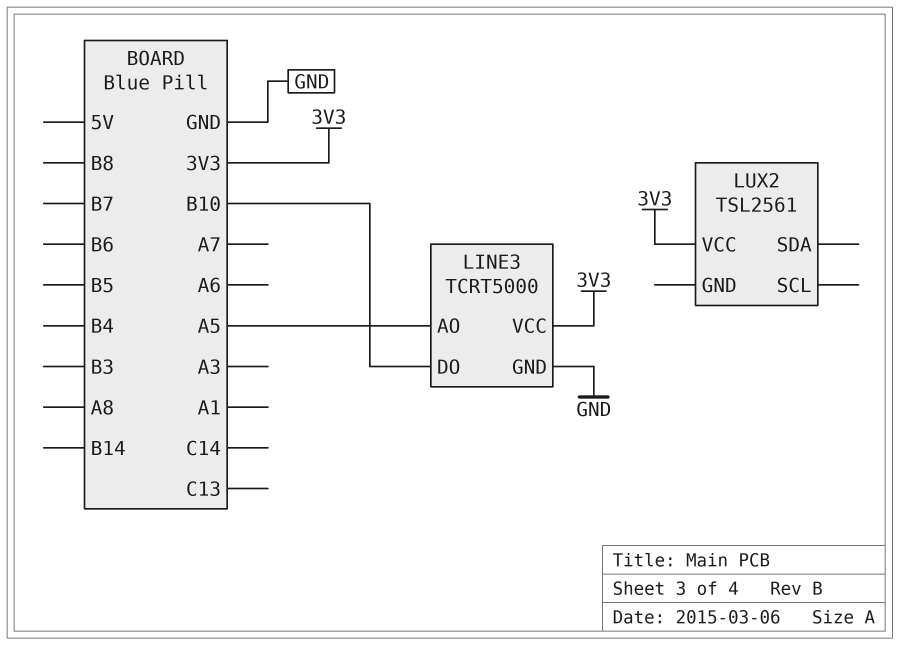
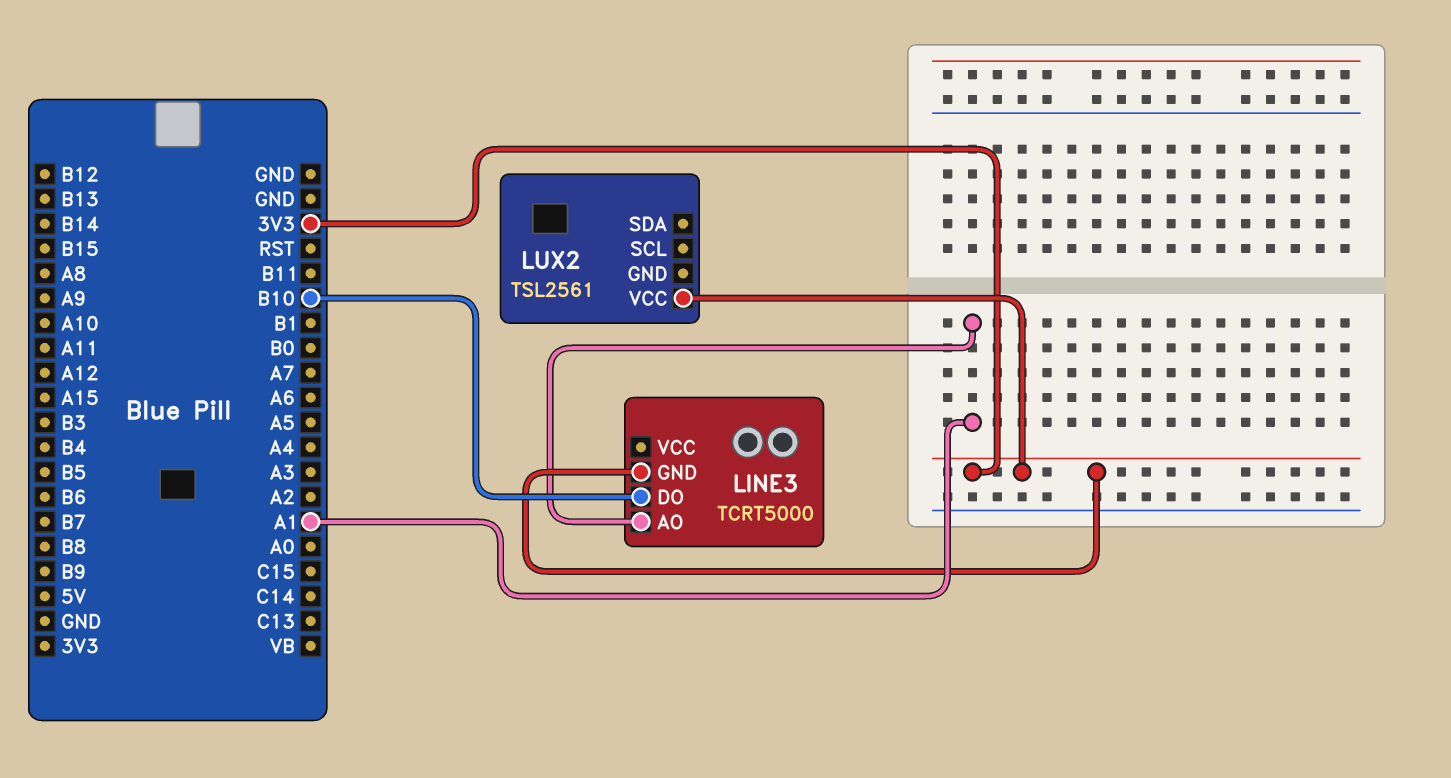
LINE3 pin AO: A5 -> A1
LINE3 pin GND: GND -> 3V3
LINE3 pin VCC: 3V3 -> none

